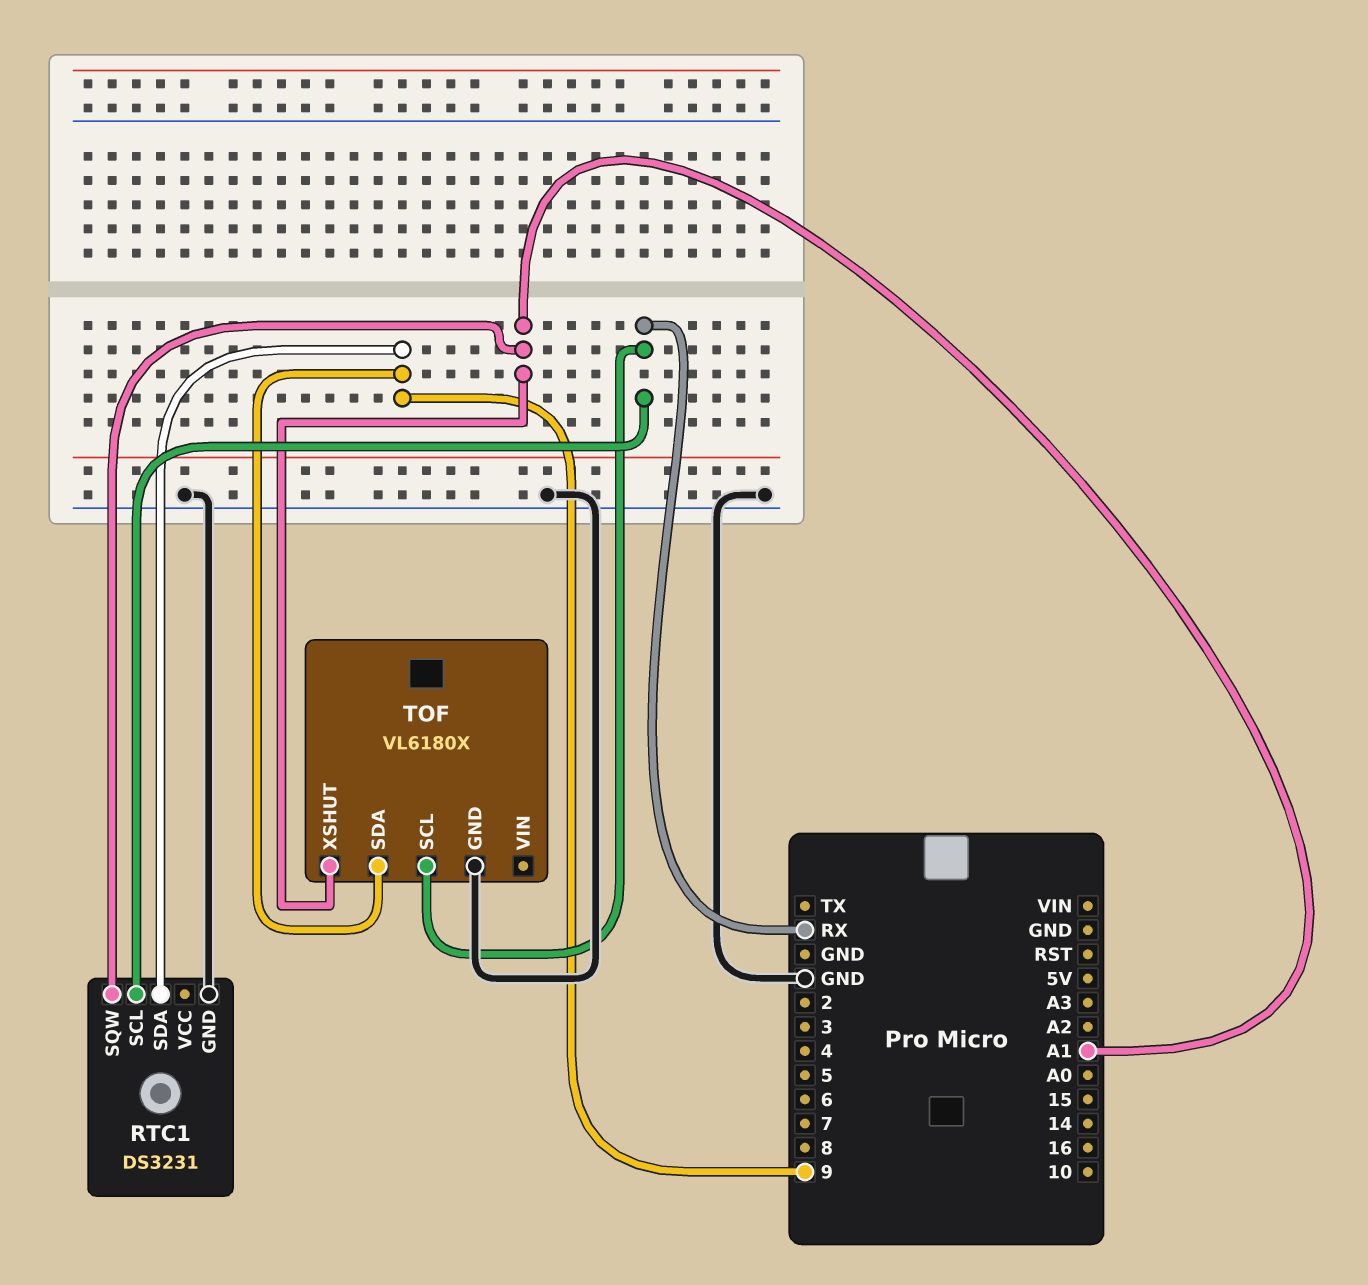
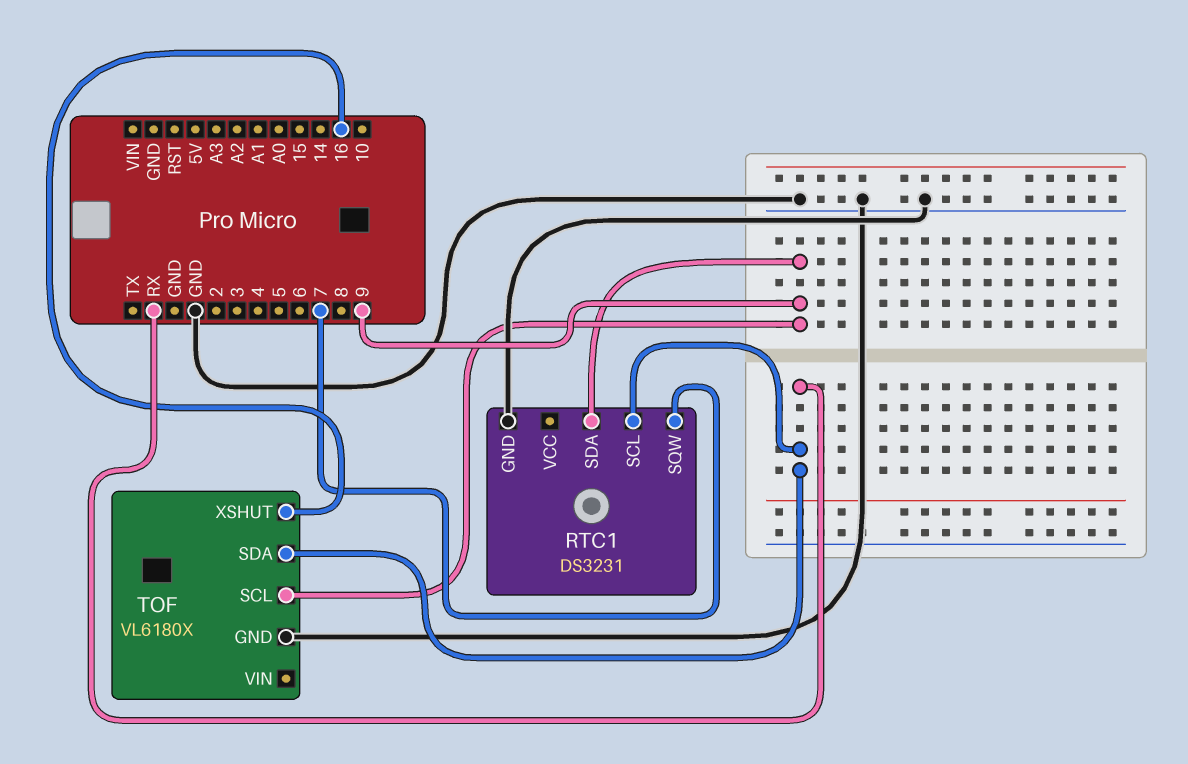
RTC1 pin SQW: A1 -> 7
TOF pin SCL: RX -> 9
TOF pin SDA: 9 -> RX
TOF pin XSHUT: A1 -> 16

